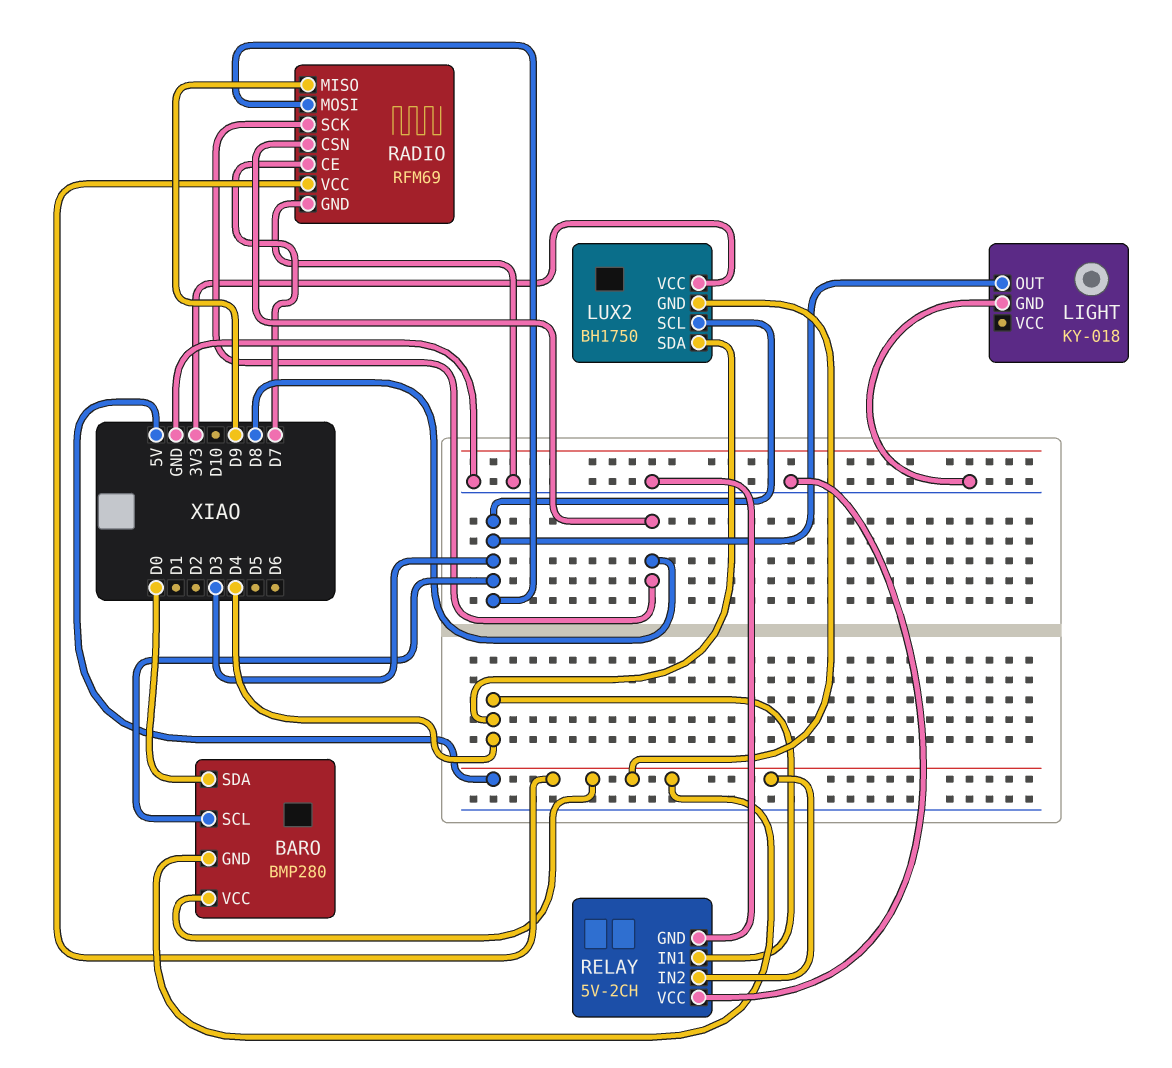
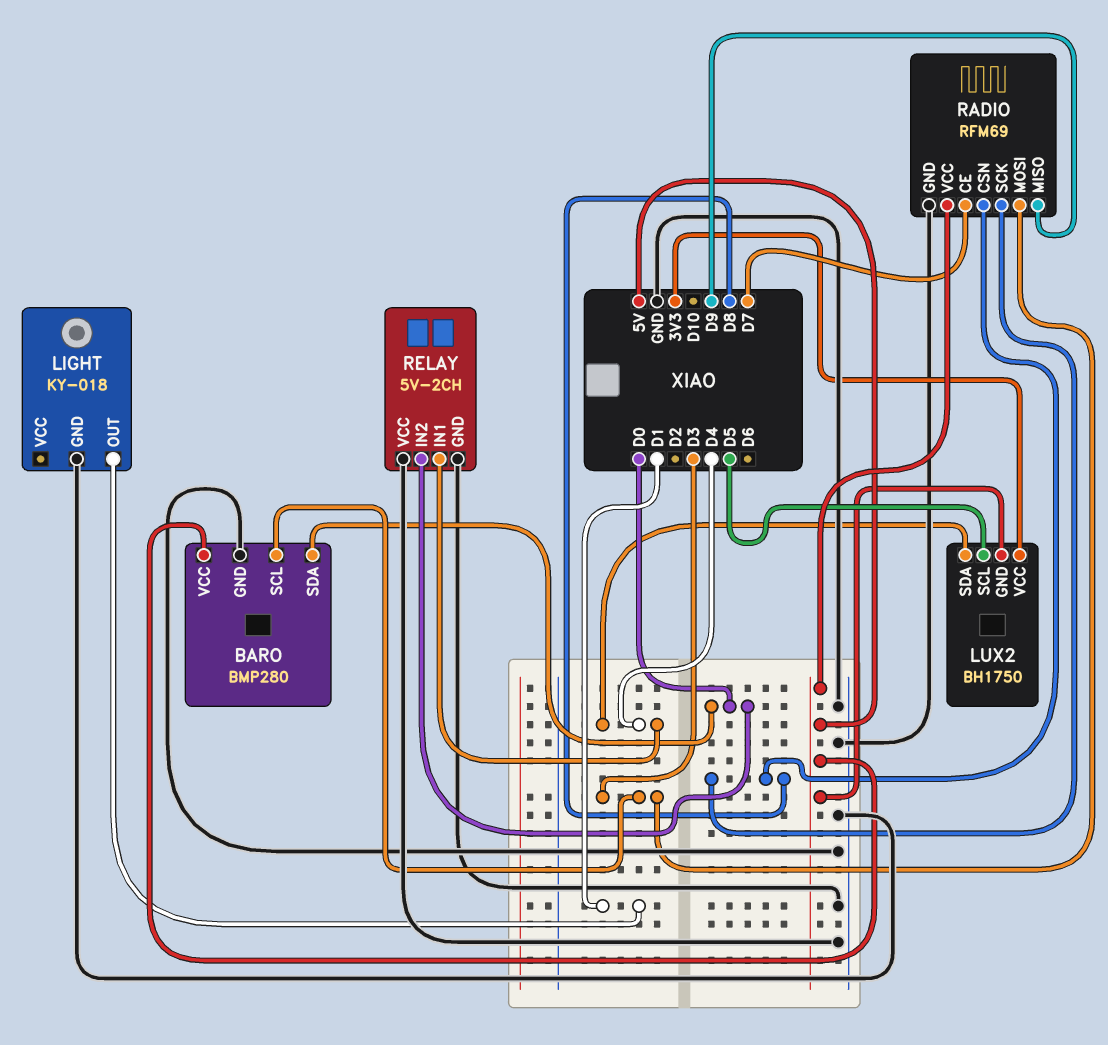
BARO pin GND: 5V -> GND
LIGHT pin OUT: D3 -> D1
LUX2 pin SCL: D3 -> D5
RELAY pin IN2: 5V -> D0

